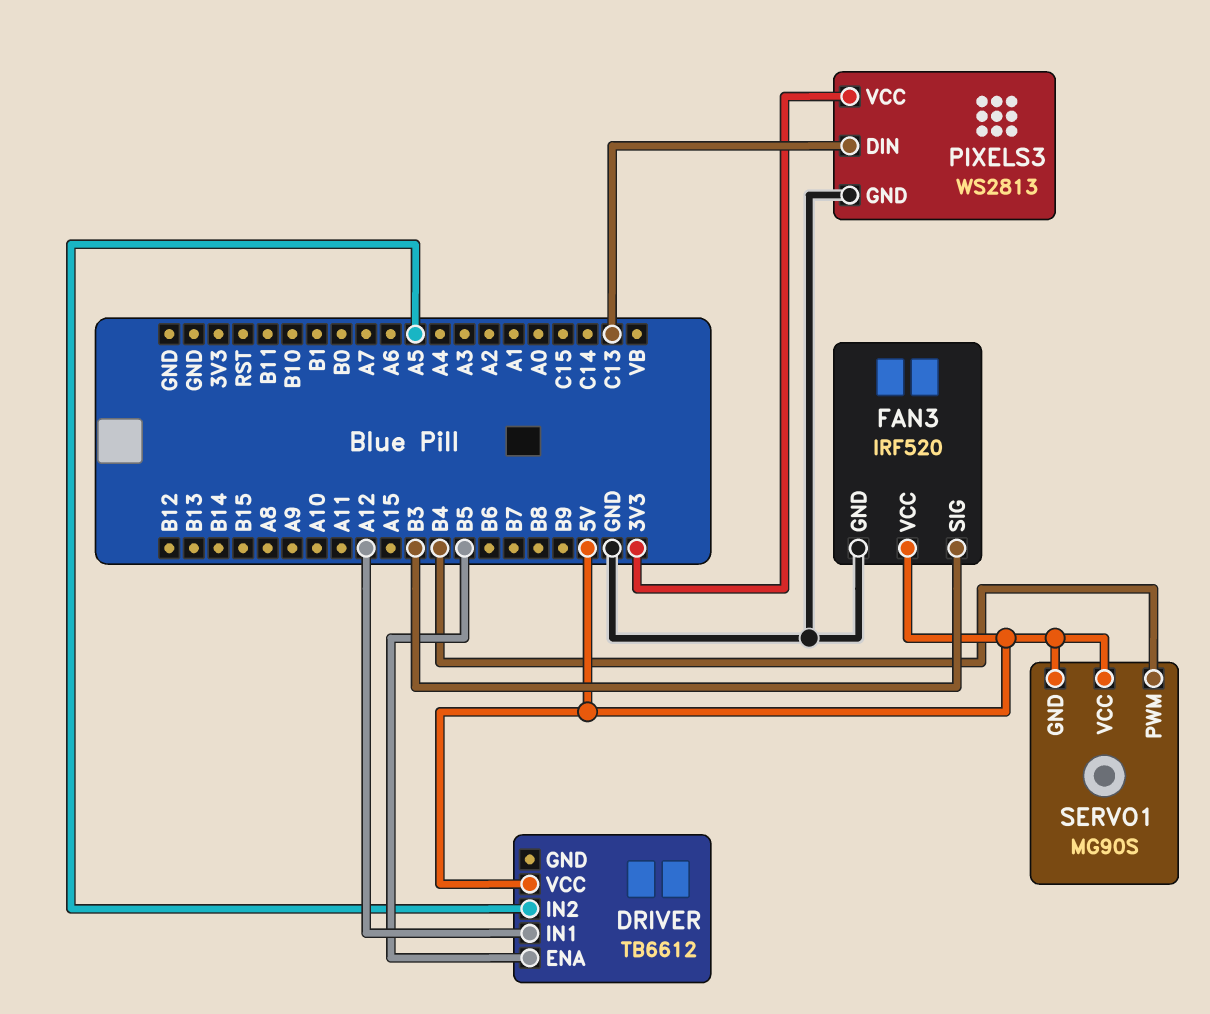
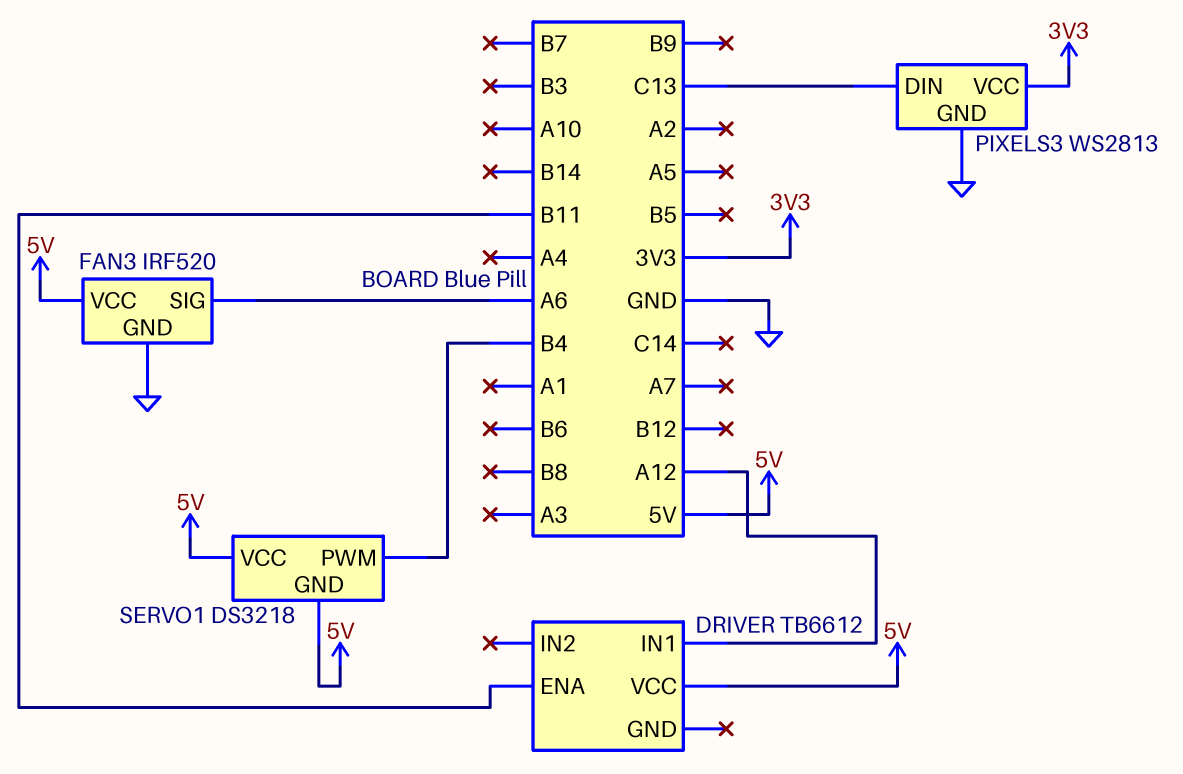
DRIVER pin ENA: B5 -> B11
DRIVER pin IN2: A5 -> none
FAN3 pin SIG: B3 -> A6
SERVO1: MG90S -> DS3218

